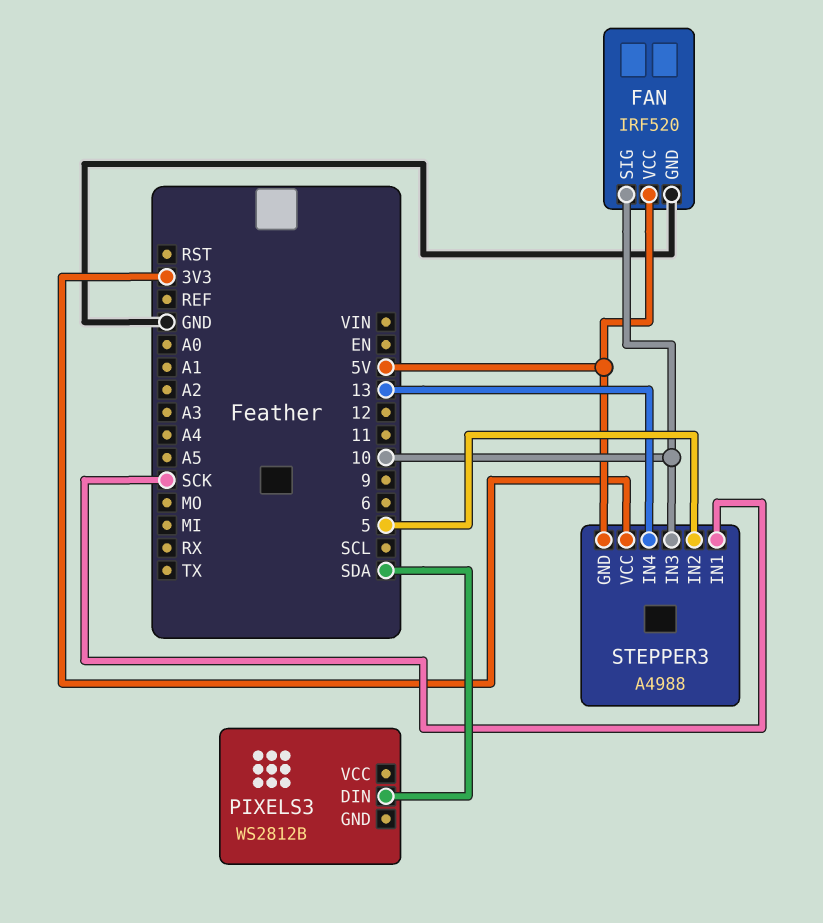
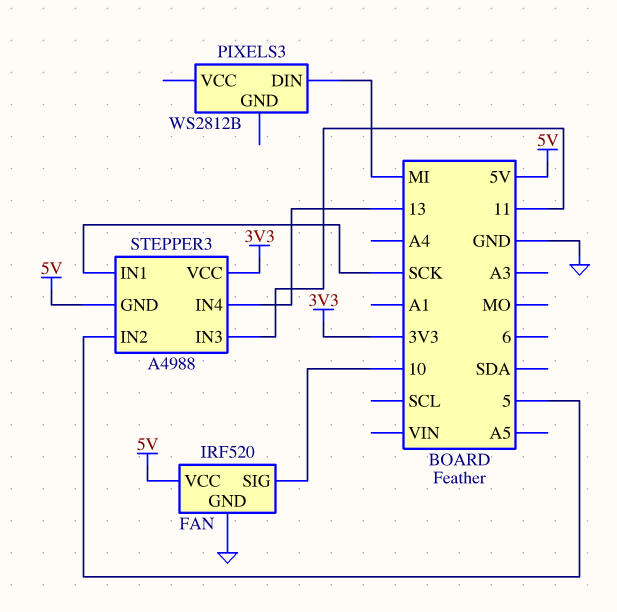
PIXELS3 pin DIN: SDA -> MI
STEPPER3 pin IN3: 10 -> 11

